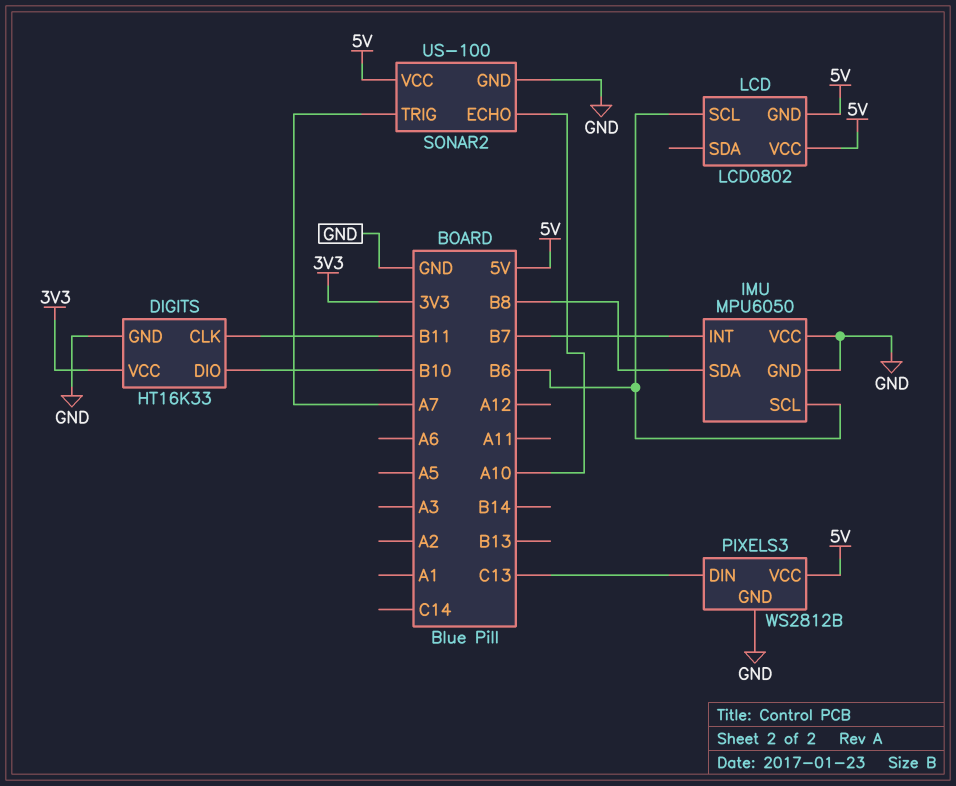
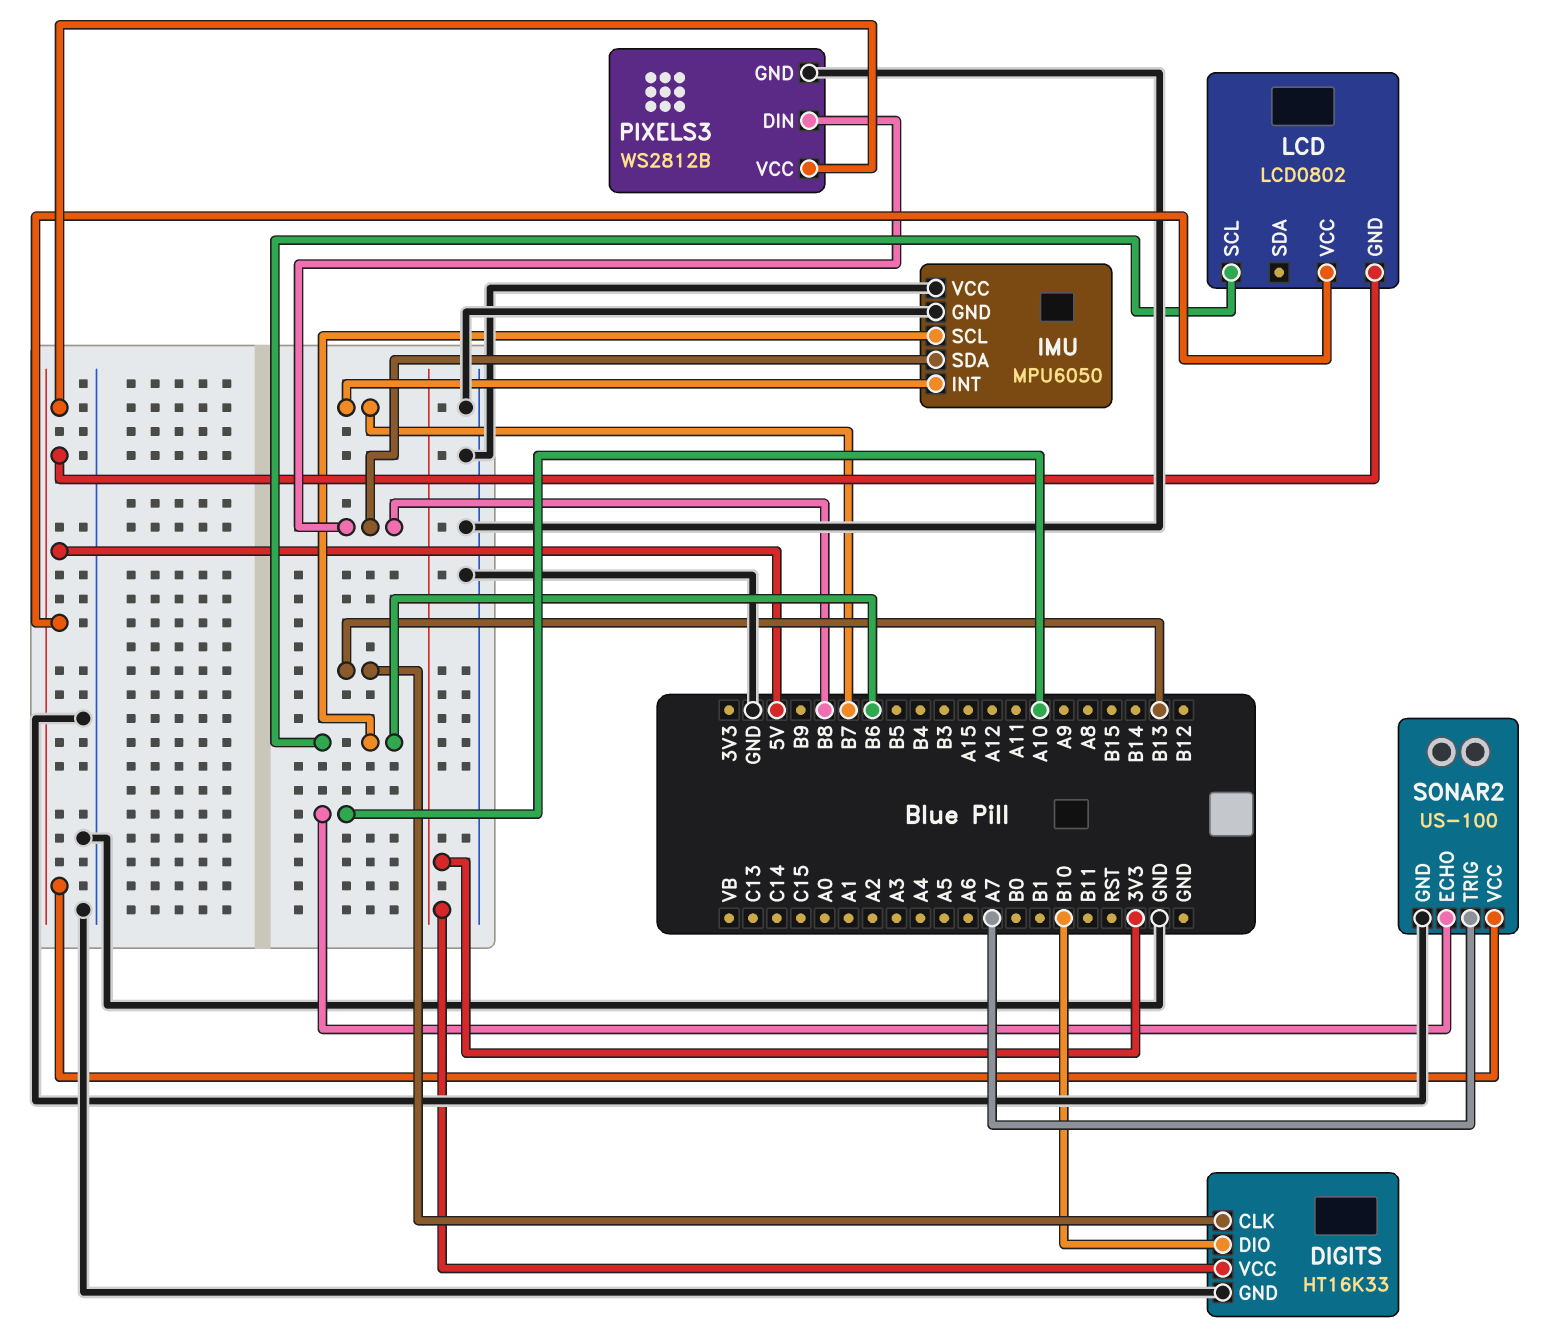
DIGITS pin CLK: B11 -> B13
PIXELS3 pin DIN: C13 -> B8

